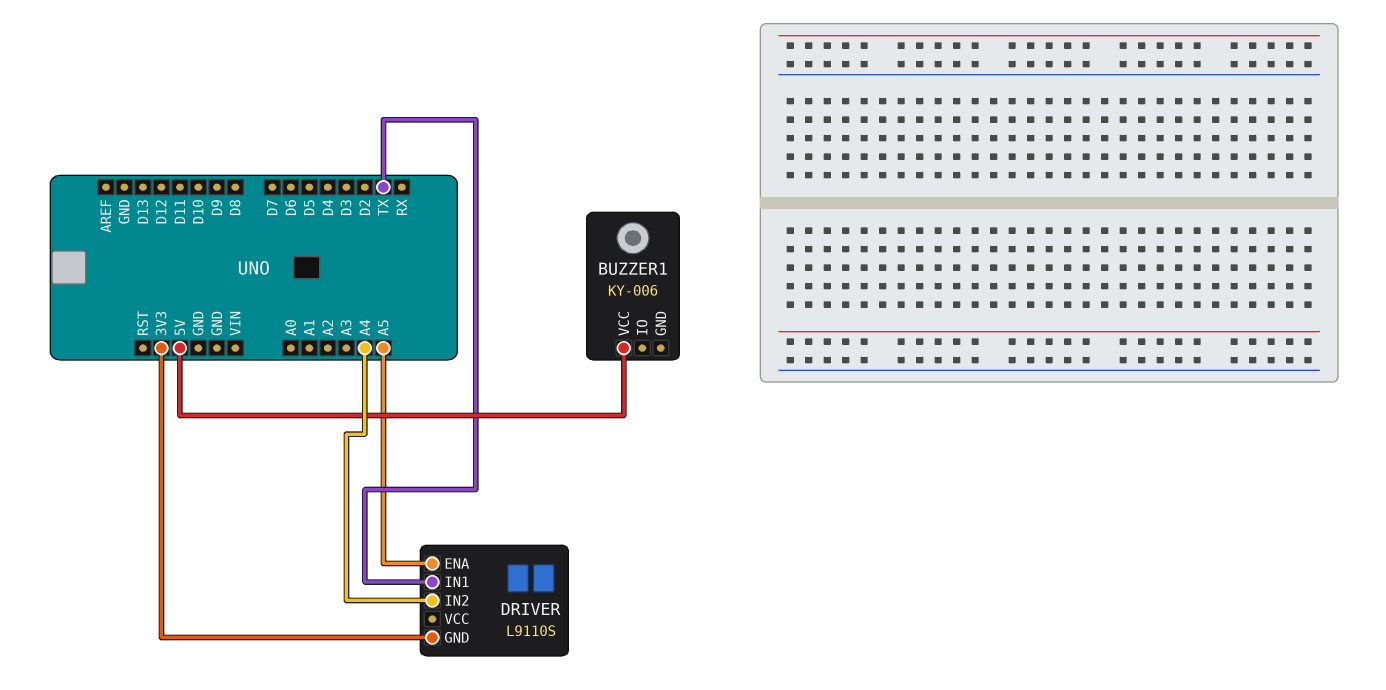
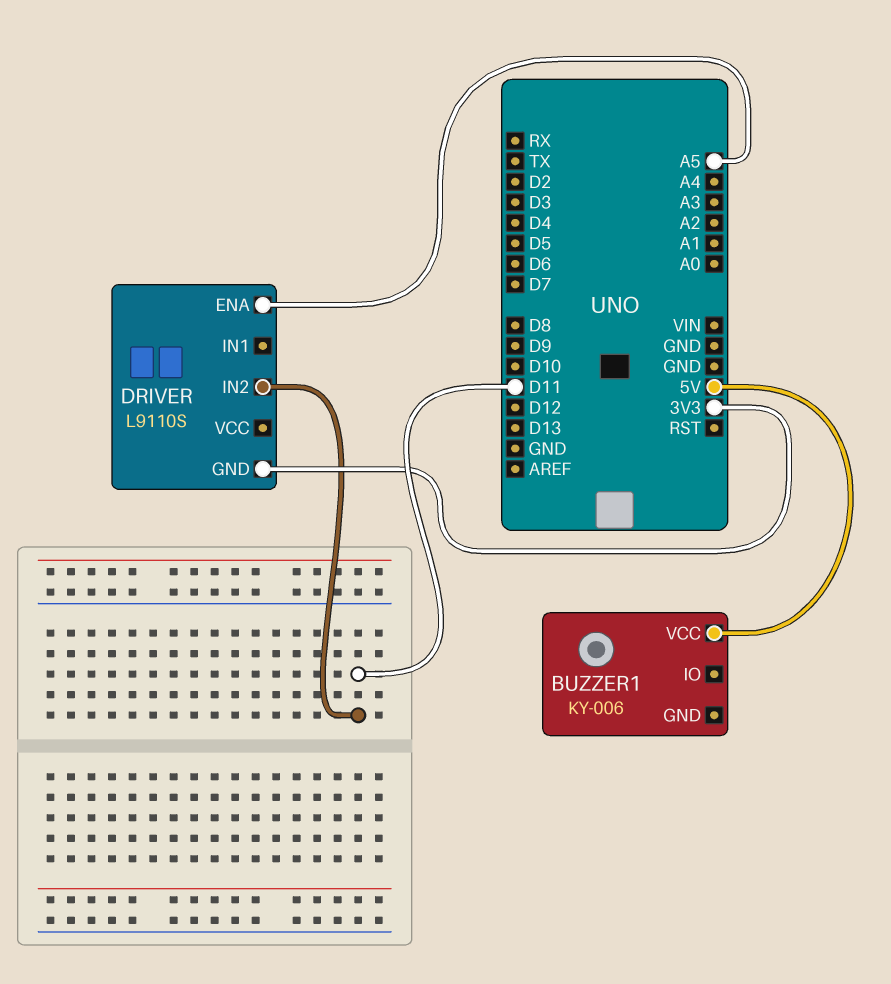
DRIVER pin IN1: TX -> none
DRIVER pin IN2: A4 -> D11

